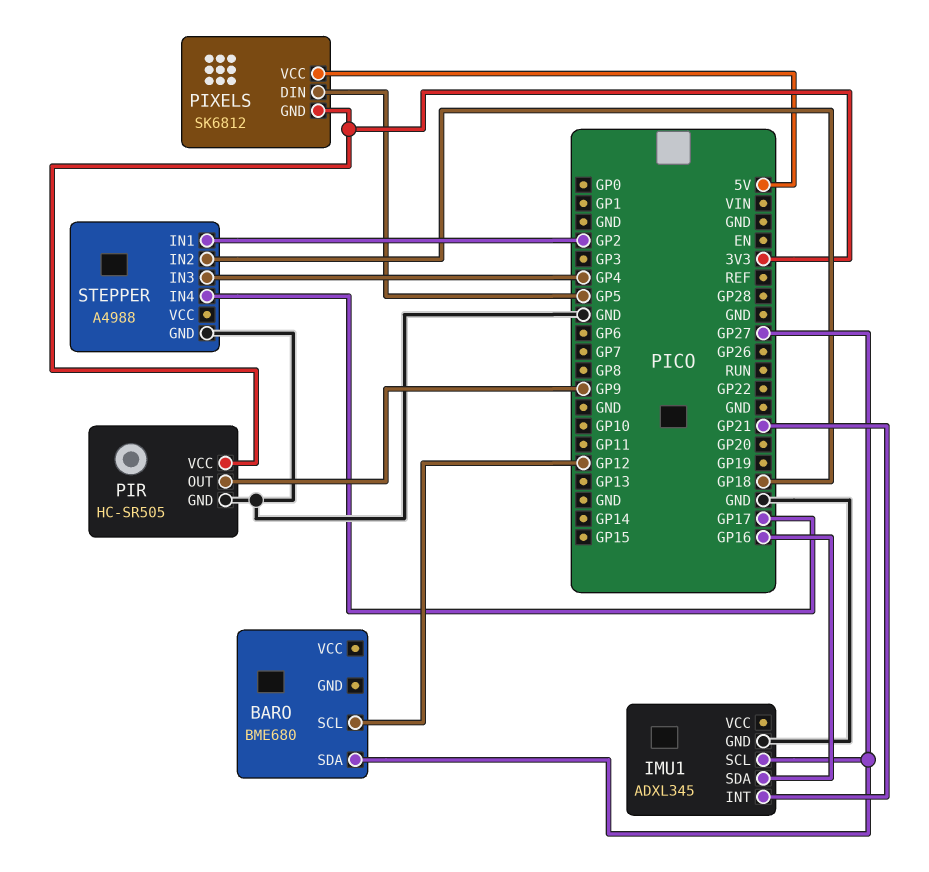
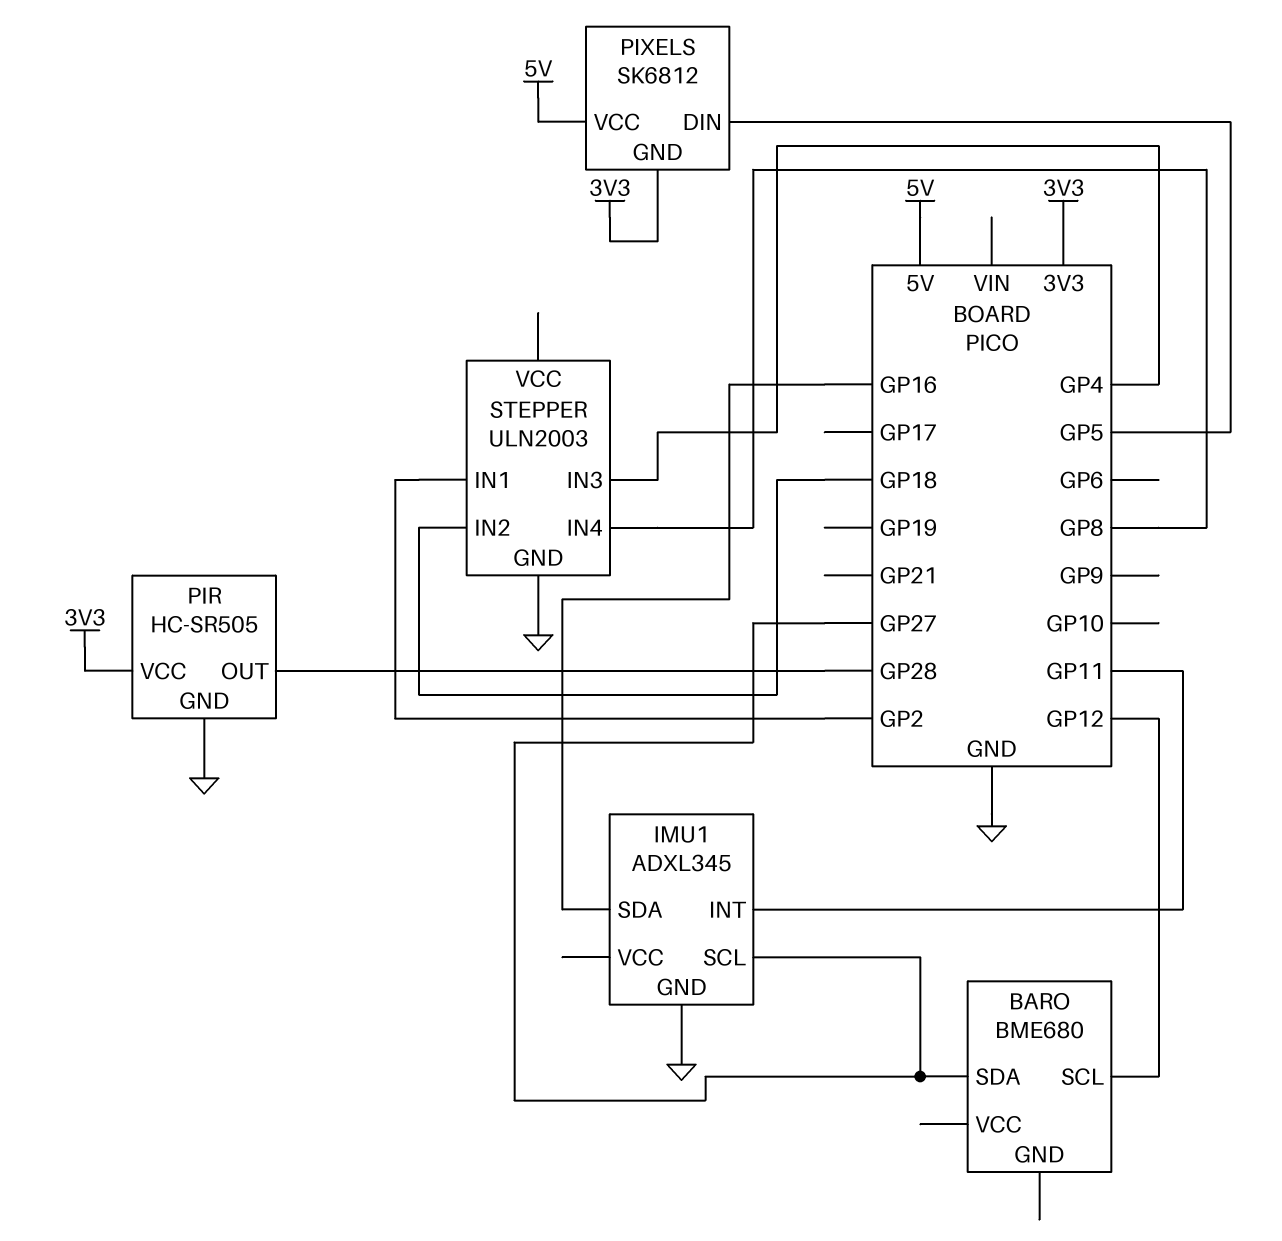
IMU1 pin INT: GP21 -> GP11
PIR pin OUT: GP9 -> GP28
STEPPER: A4988 -> ULN2003
STEPPER pin IN4: GP17 -> GP8

